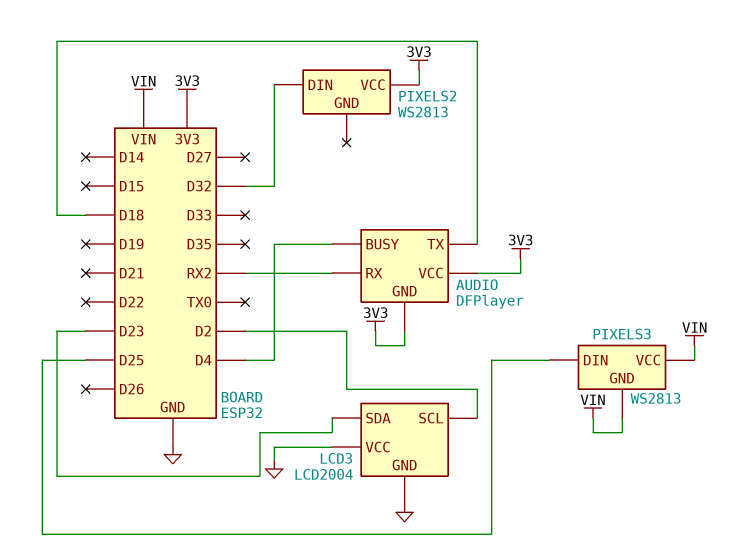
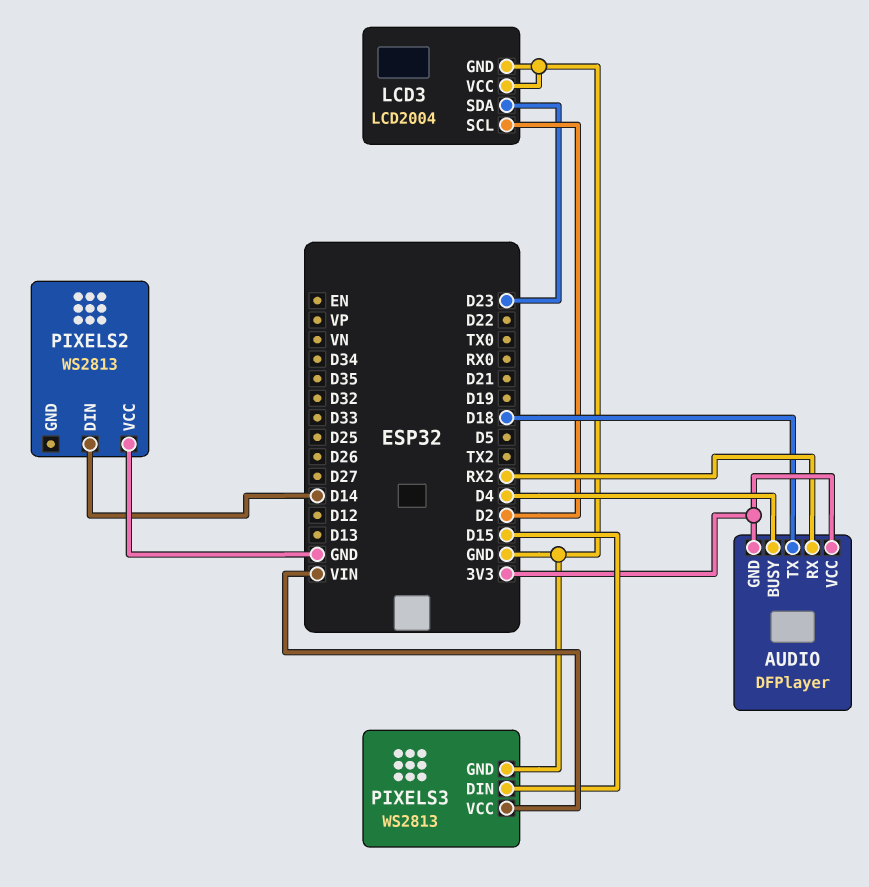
PIXELS2 pin DIN: D32 -> D14
PIXELS2 pin VCC: 3V3 -> GND
PIXELS3 pin DIN: D25 -> D15
PIXELS3 pin GND: VIN -> GND

